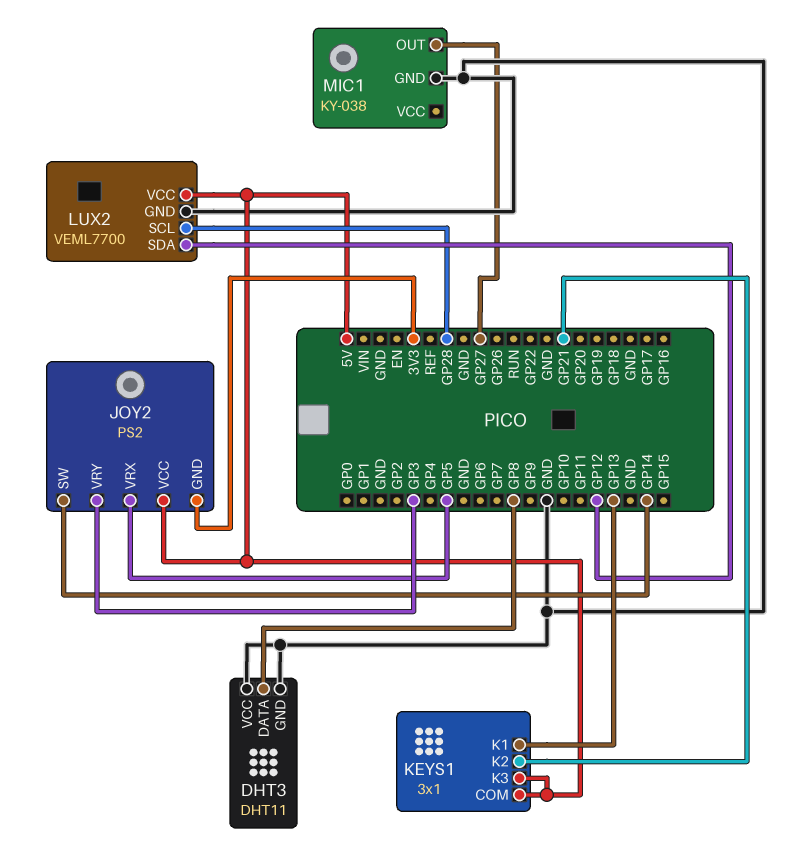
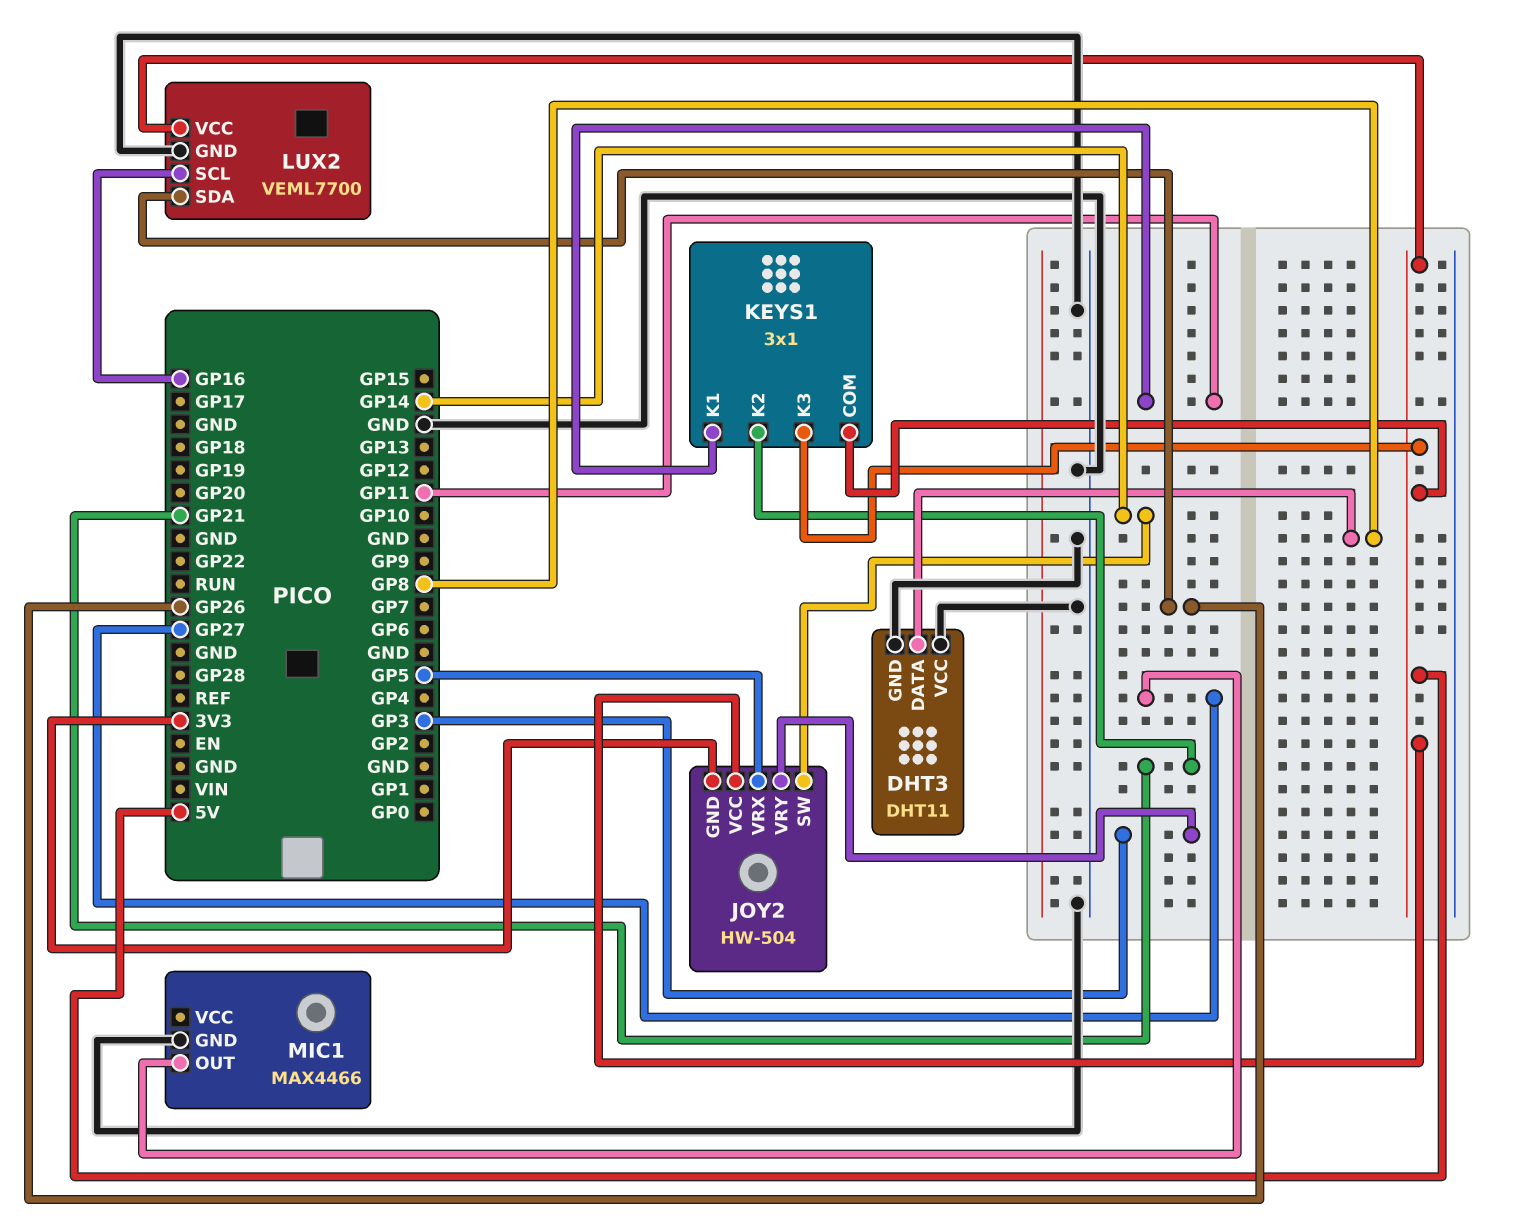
JOY2: PS2 -> HW-504
KEYS1 pin K1: GP13 -> GP11
LUX2 pin SCL: GP28 -> GP16
LUX2 pin SDA: GP12 -> GP26
MIC1: KY-038 -> MAX4466

